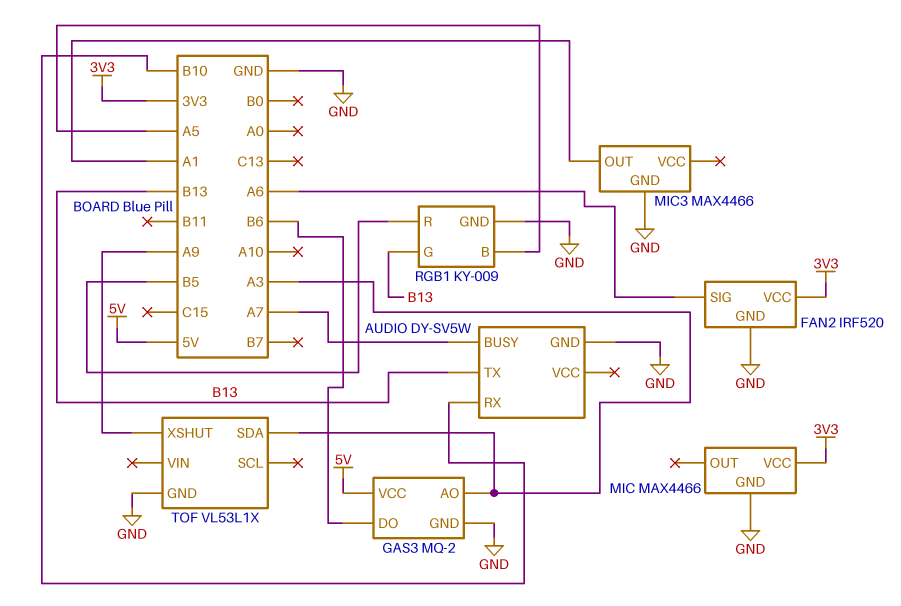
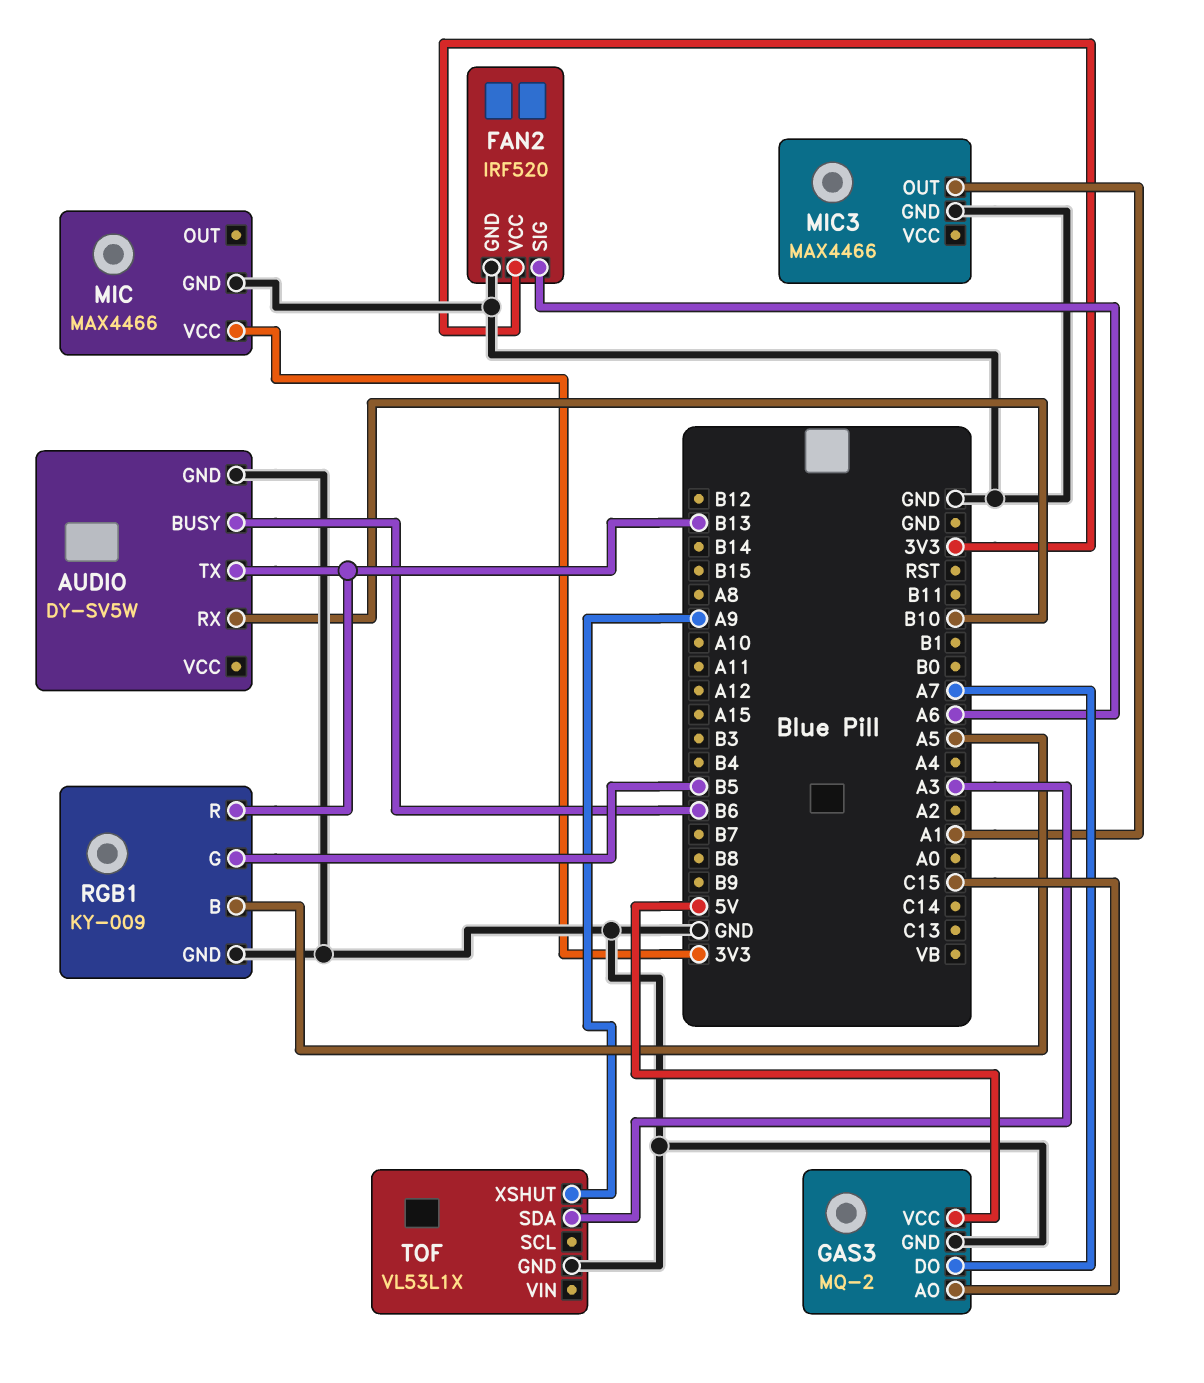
AUDIO pin BUSY: A7 -> B6
GAS3 pin AO: A3 -> C15
GAS3 pin DO: B6 -> A7
RGB1 pin G: B13 -> B5
RGB1 pin R: B5 -> B13

